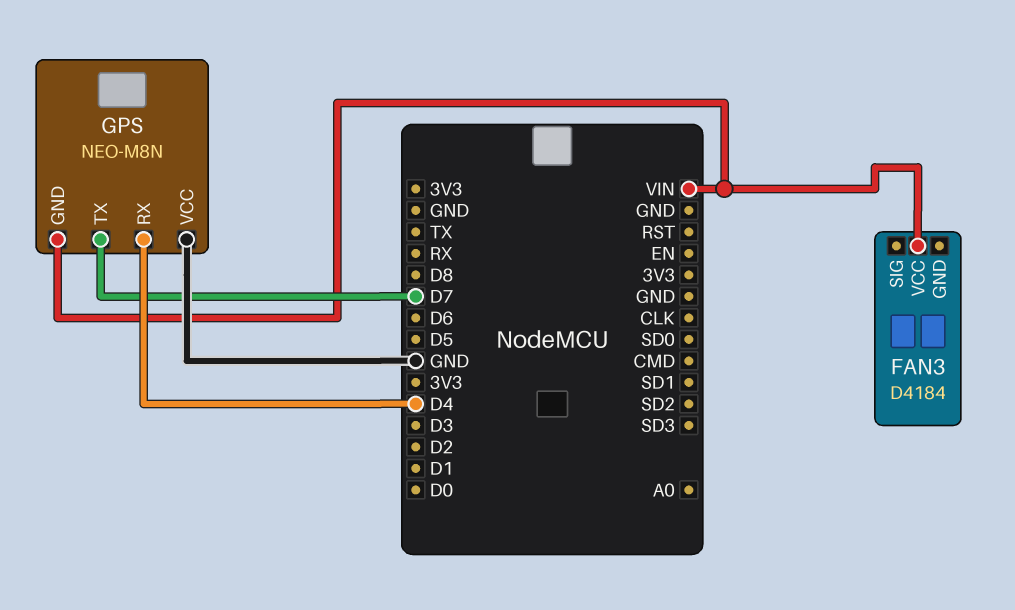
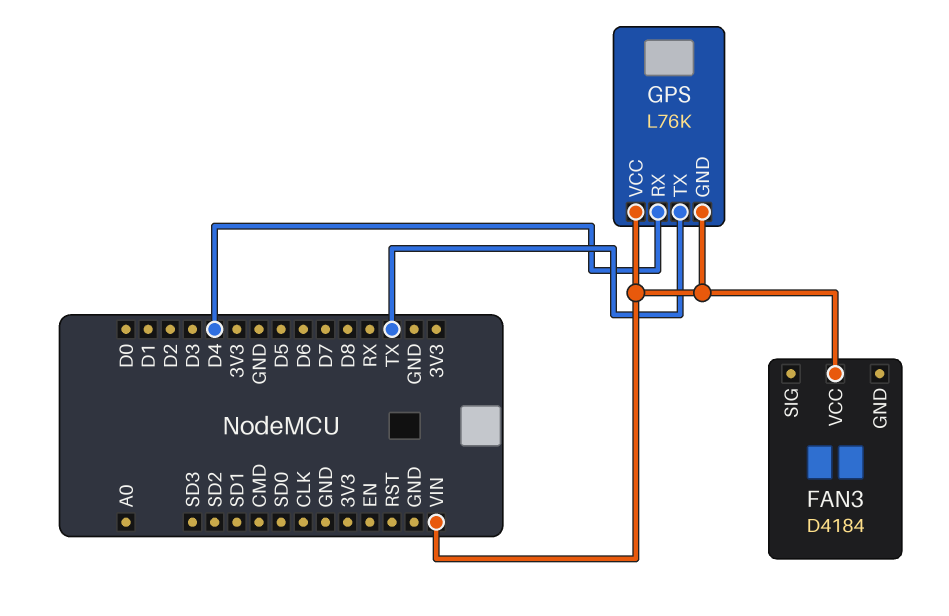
GPS: NEO-M8N -> L76K
GPS pin TX: D7 -> TX
GPS pin VCC: GND -> VIN

